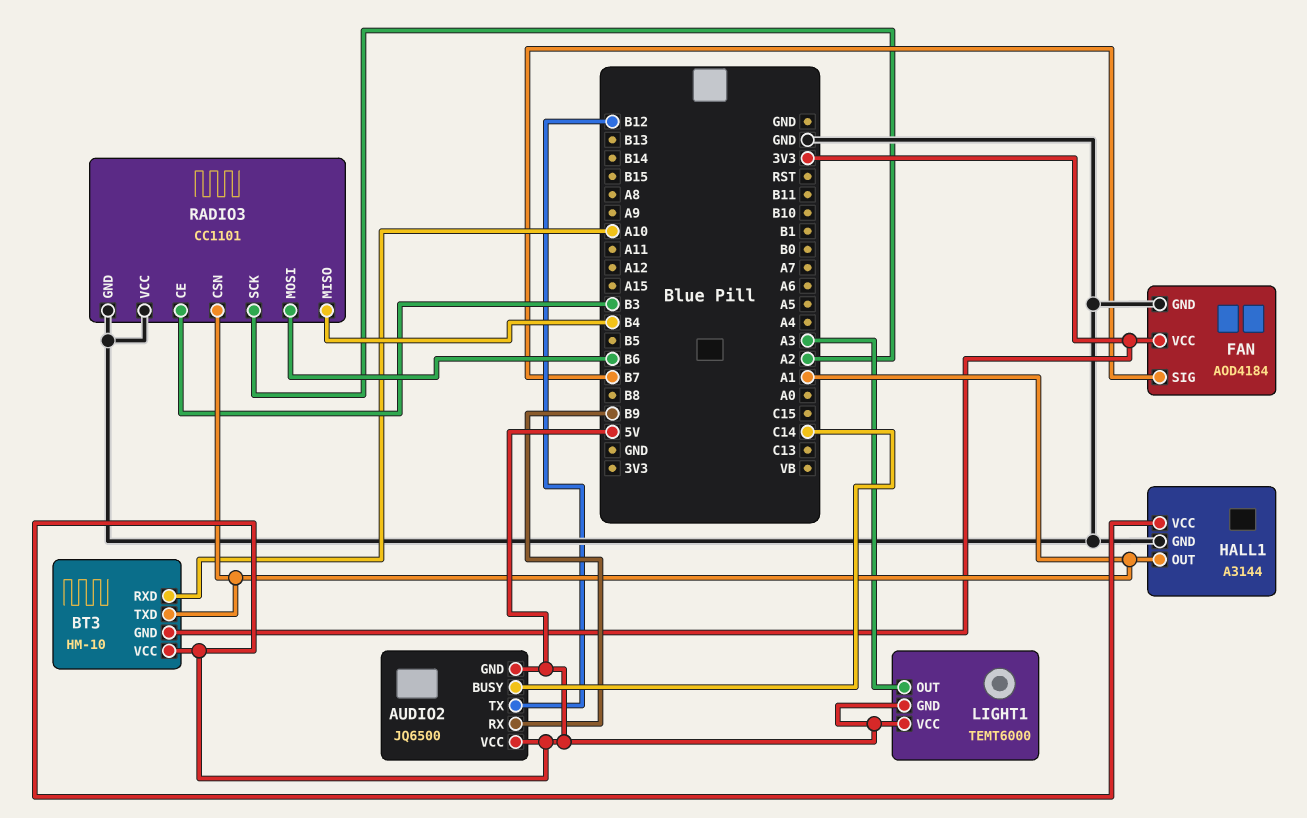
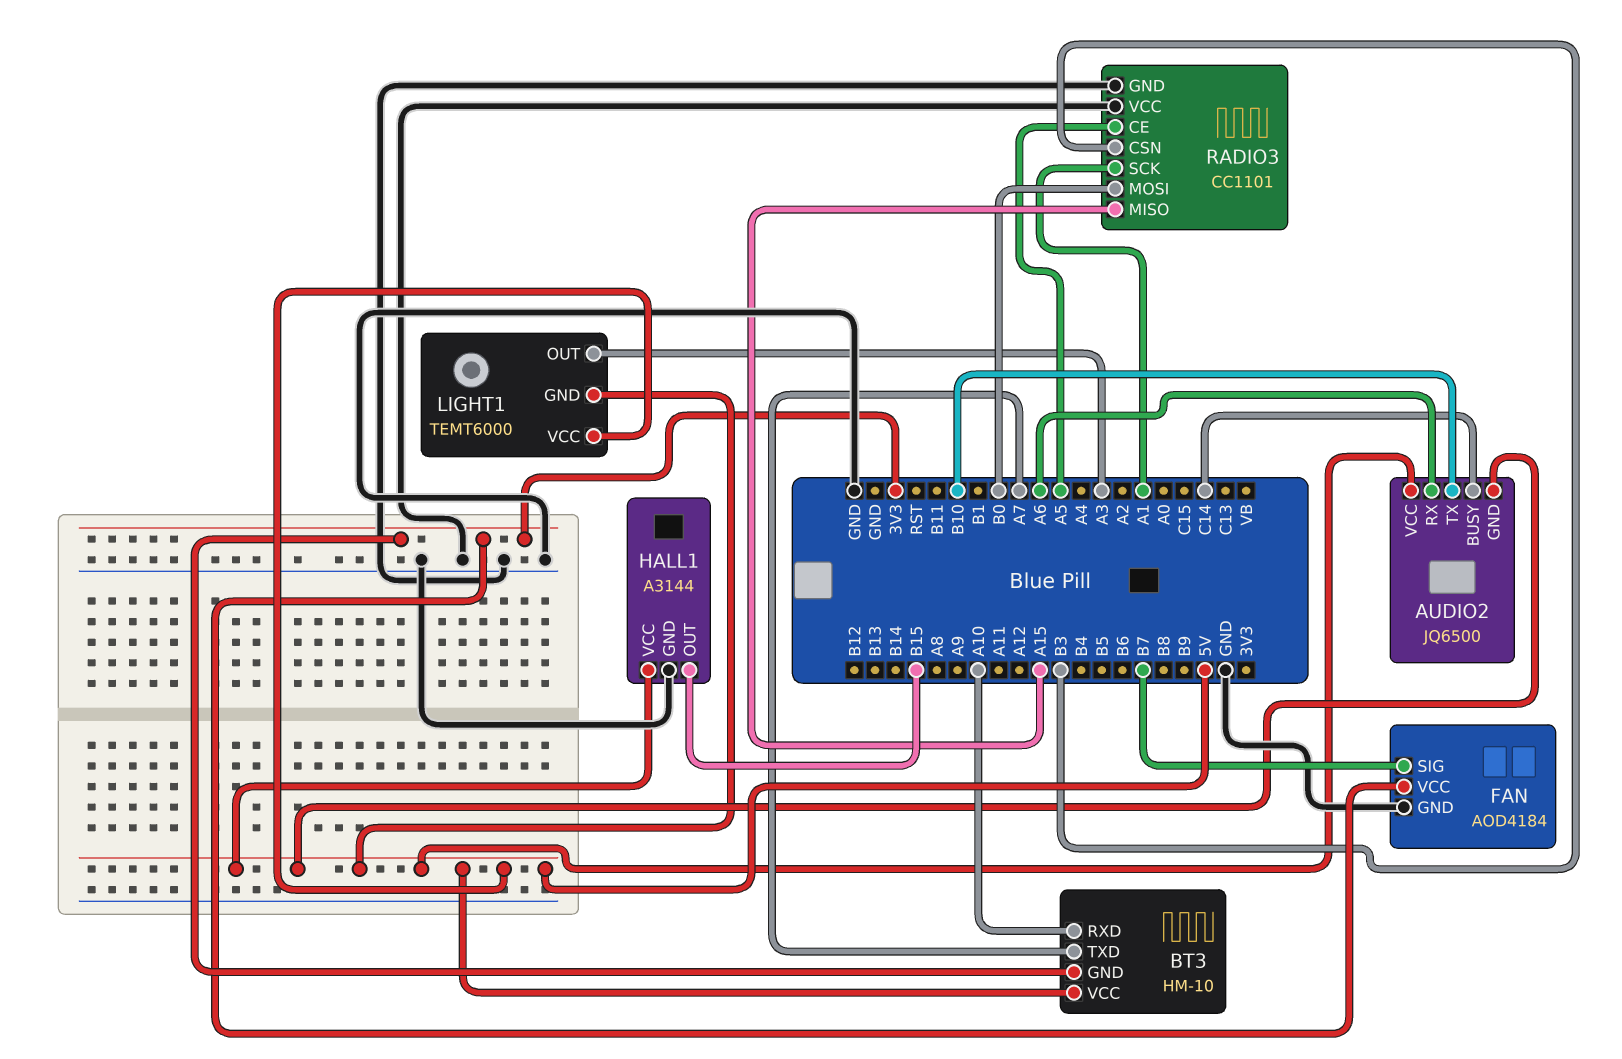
AUDIO2 pin RX: B9 -> A6
AUDIO2 pin TX: B12 -> B10
BT3 pin TXD: A1 -> A7
HALL1 pin OUT: A1 -> B15
RADIO3 pin CE: B3 -> A5
RADIO3 pin CSN: A1 -> B3
RADIO3 pin MISO: B4 -> A15
RADIO3 pin MOSI: B6 -> B0
RADIO3 pin SCK: A2 -> A1

